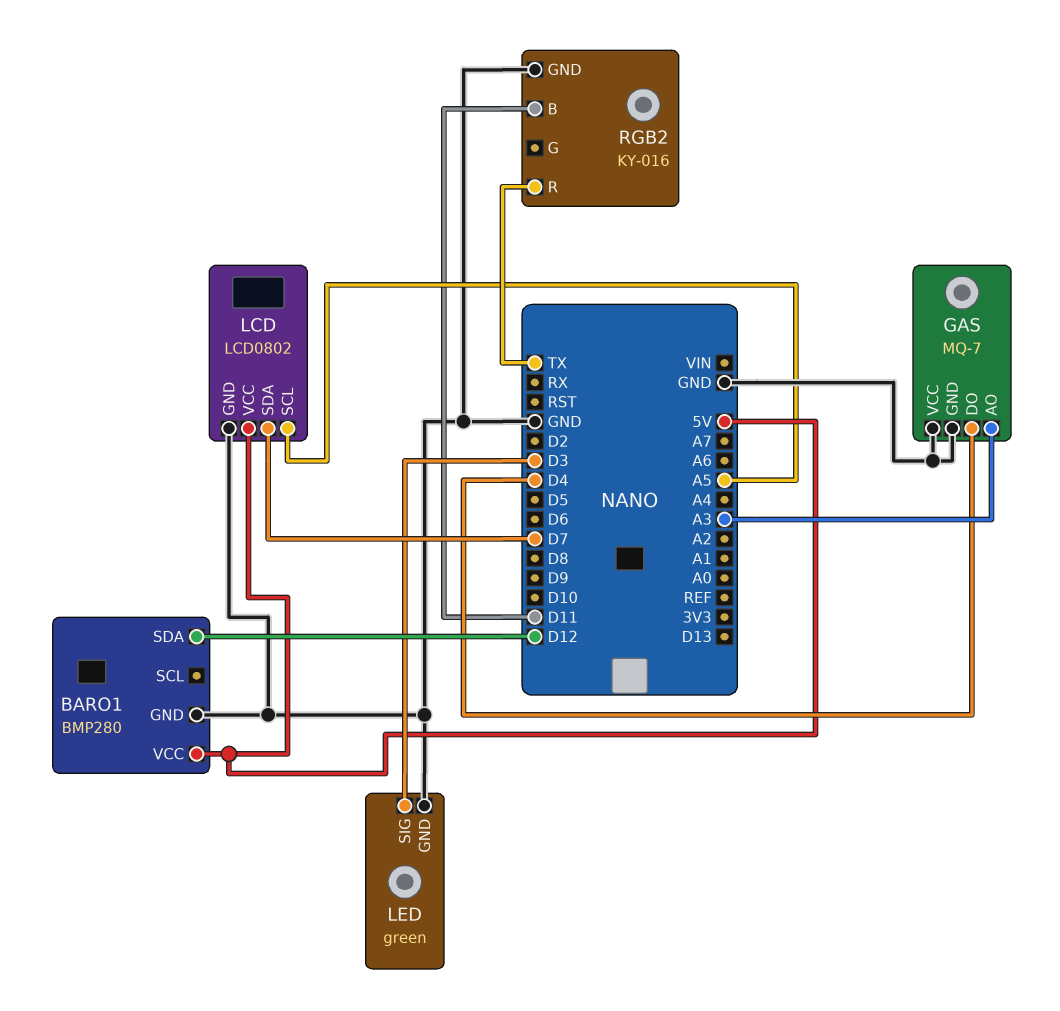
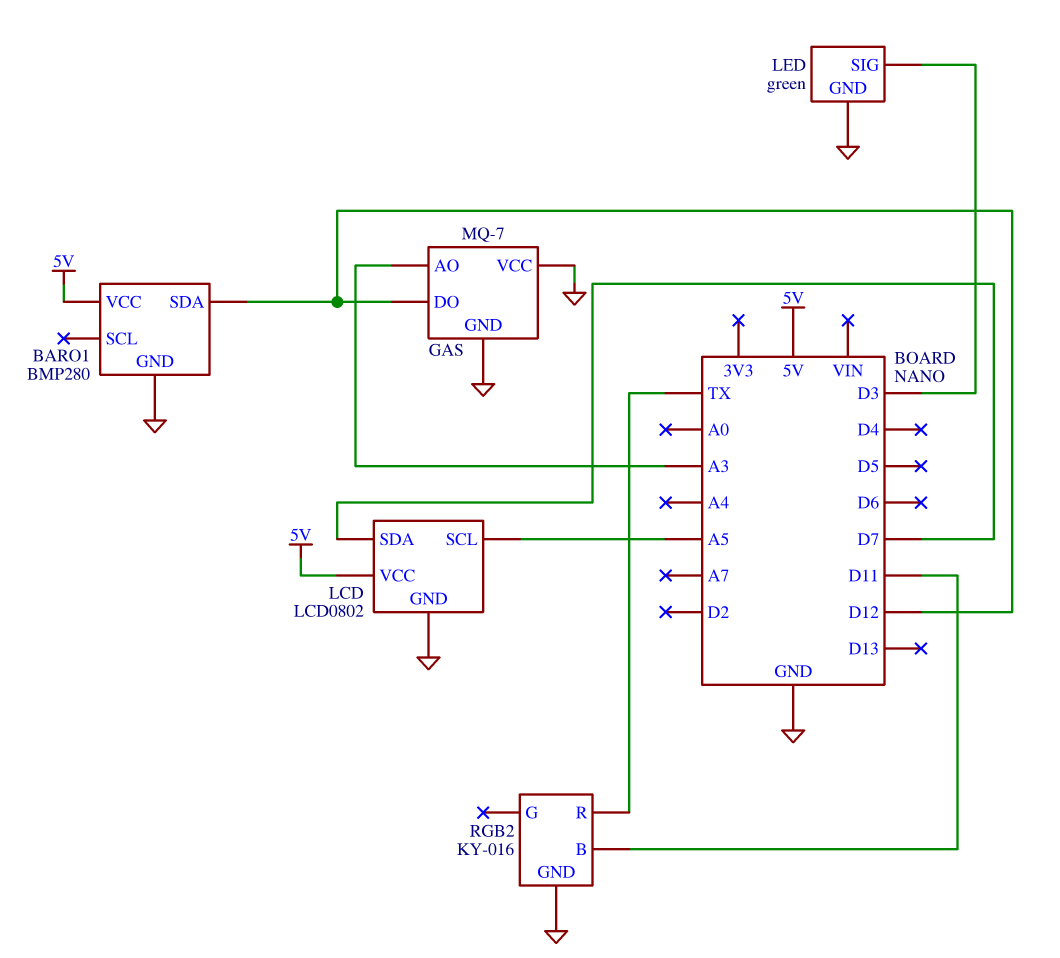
GAS pin DO: D4 -> D12

